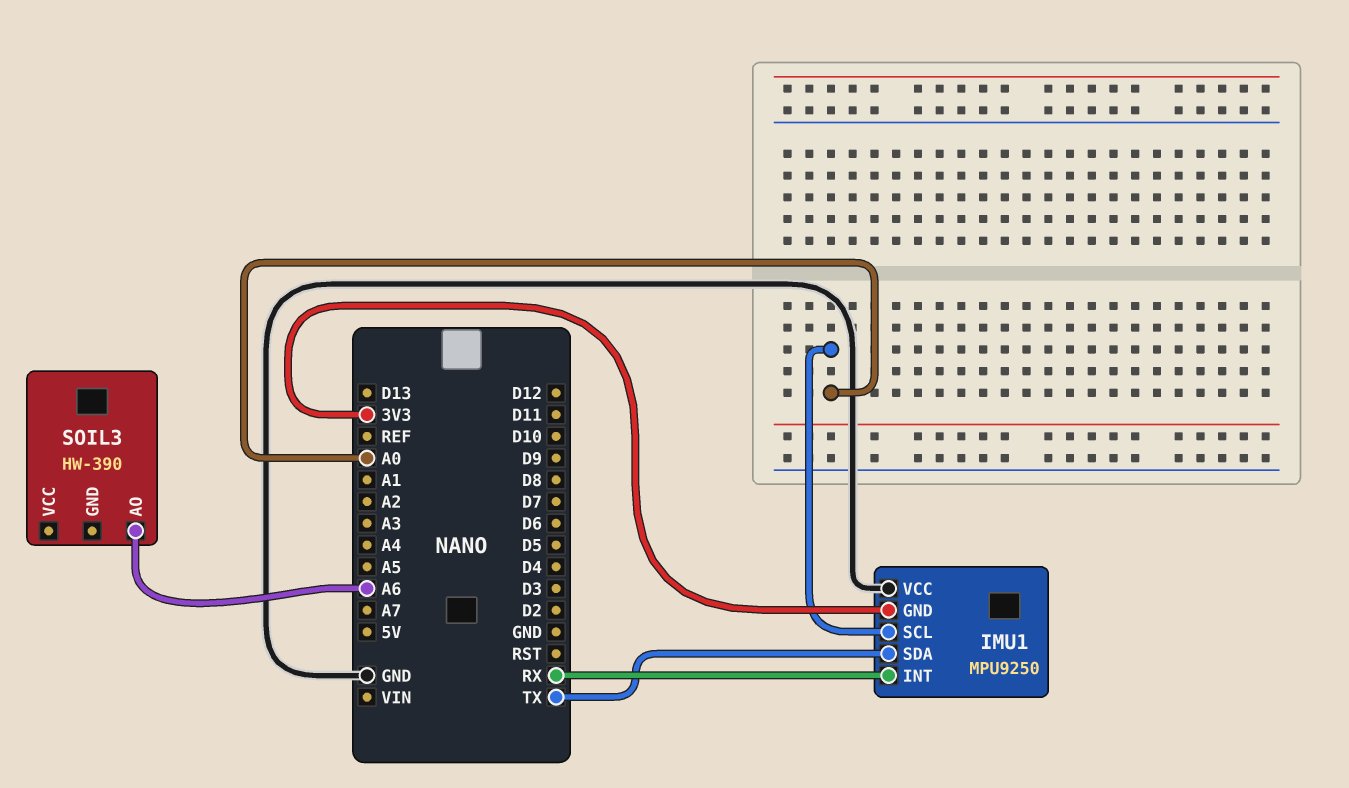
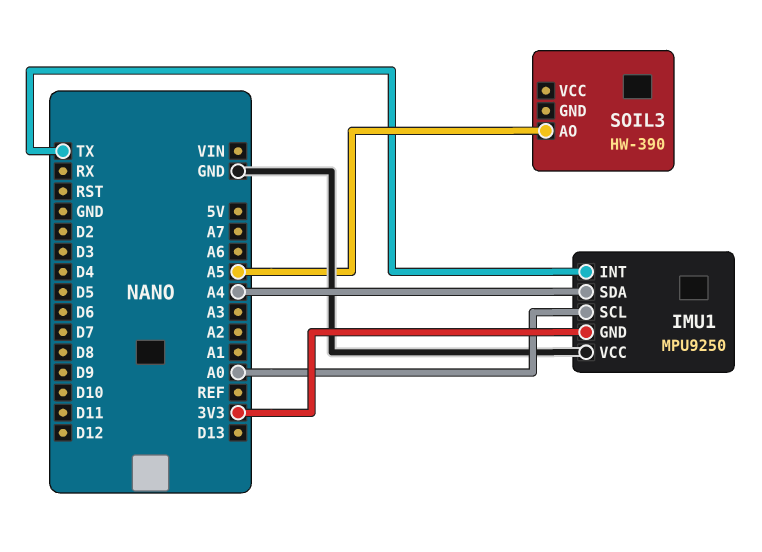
IMU1 pin INT: RX -> TX
IMU1 pin SDA: TX -> A4
SOIL3 pin AO: A6 -> A5

